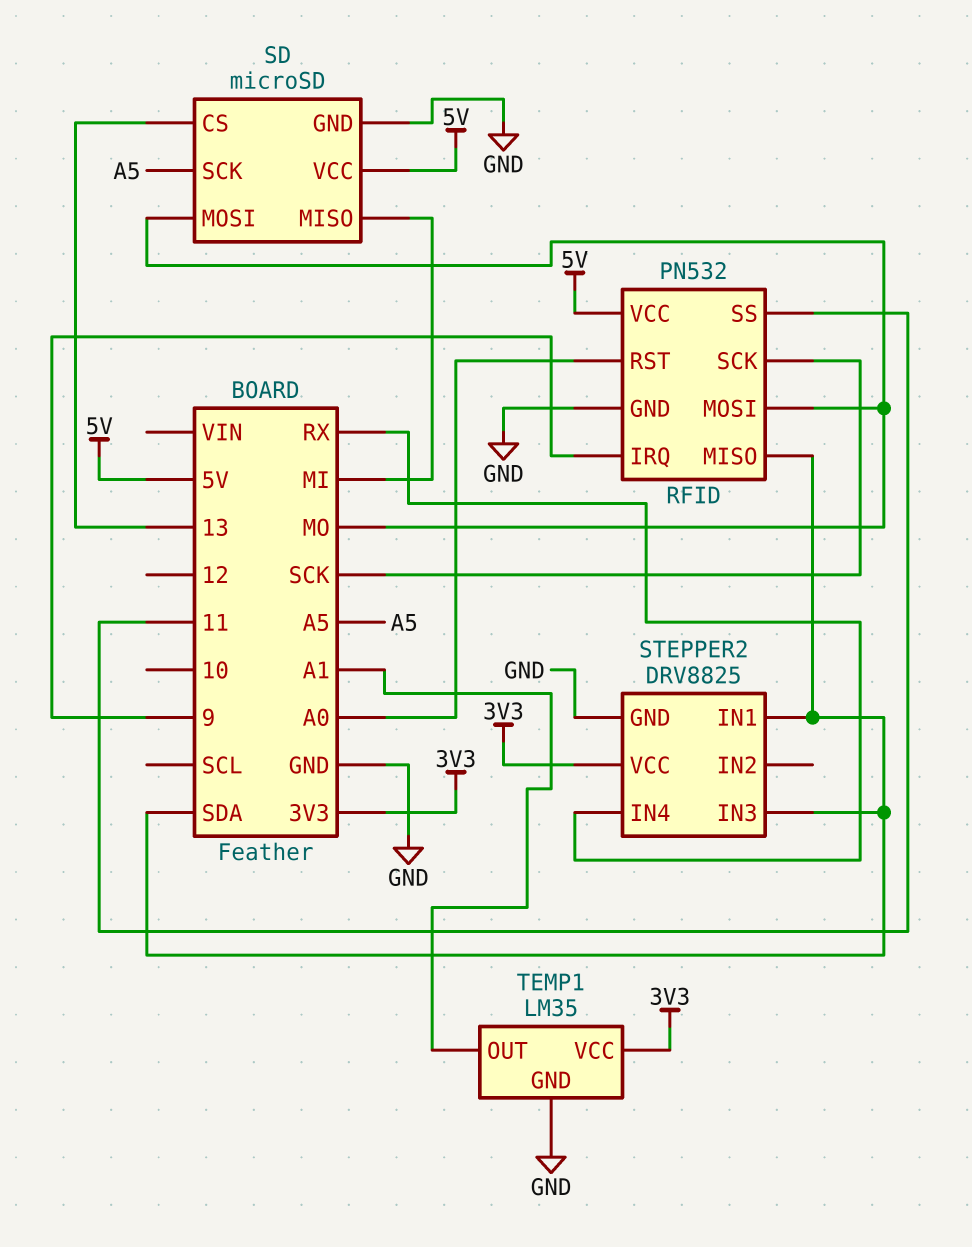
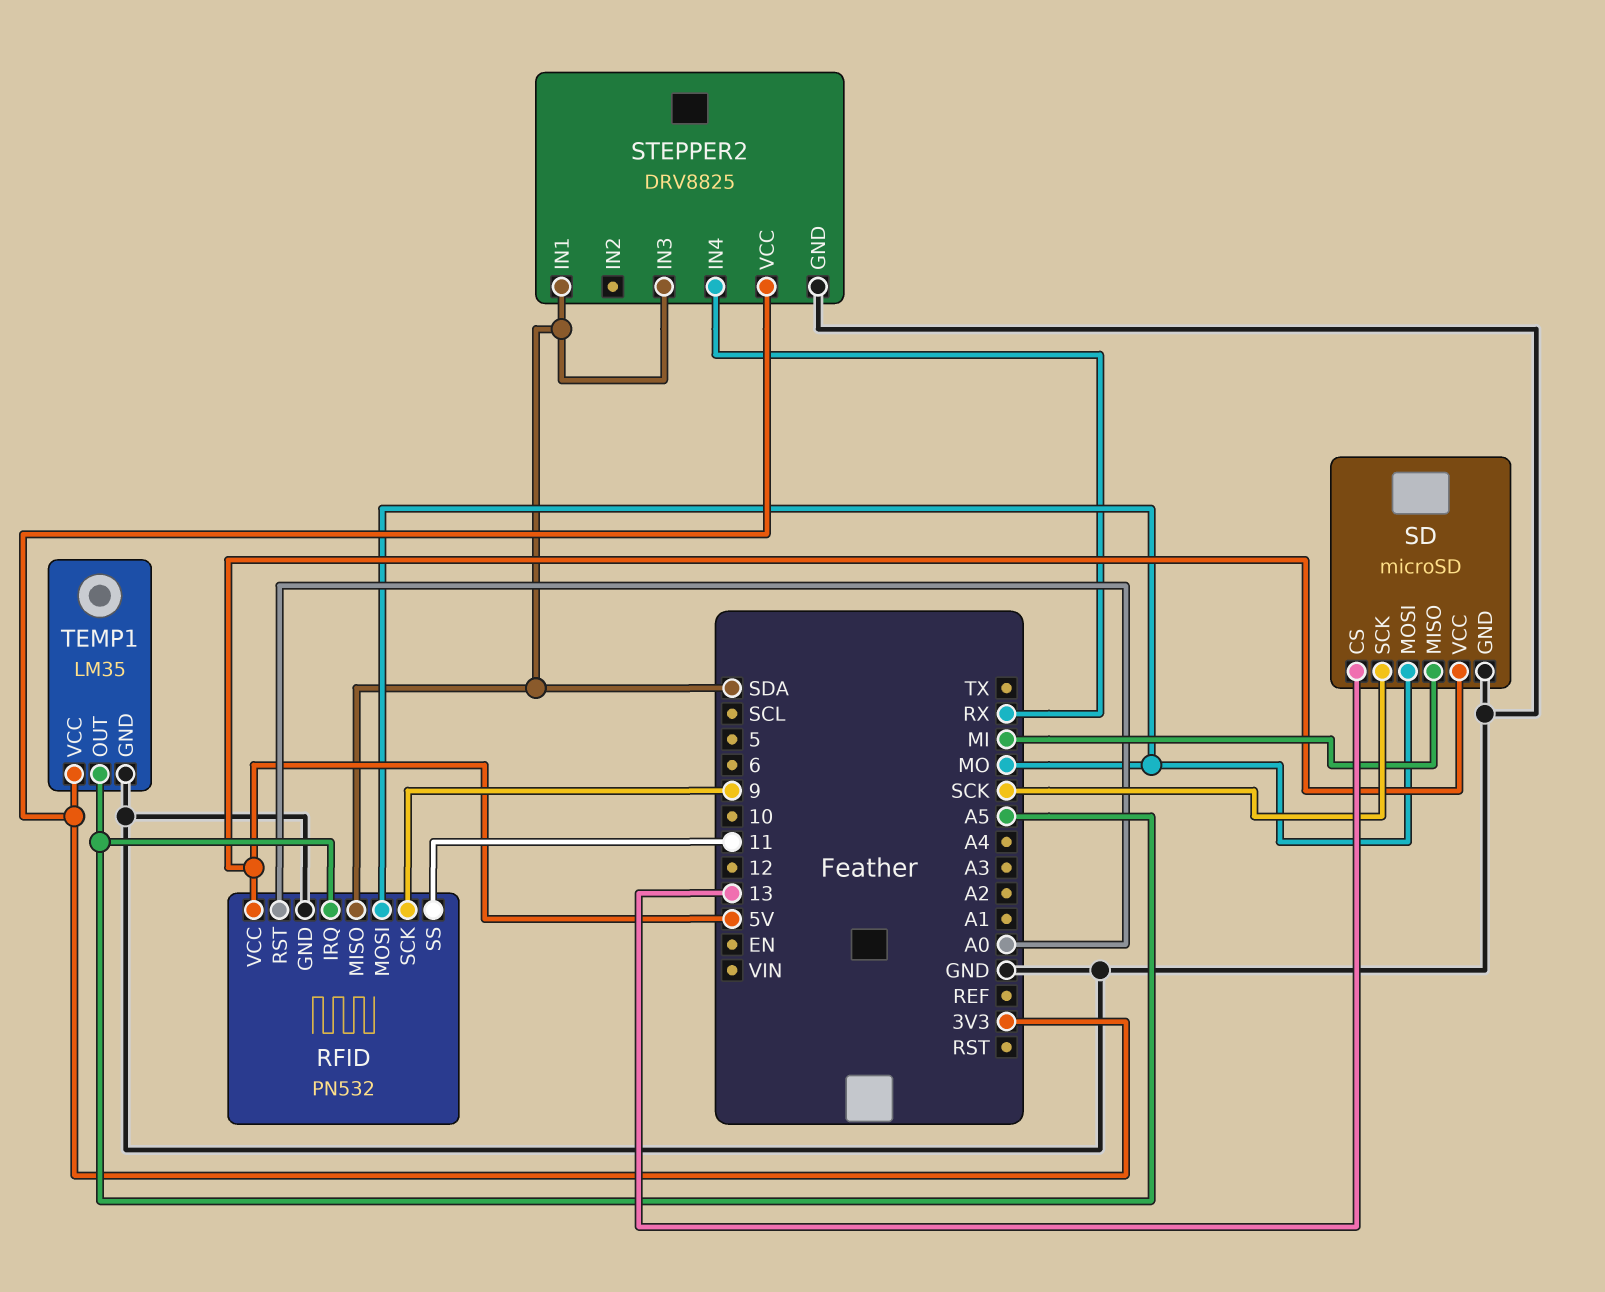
RFID pin IRQ: 9 -> A5
RFID pin SCK: SCK -> 9
SD pin SCK: A5 -> SCK
TEMP1 pin OUT: A1 -> A5

